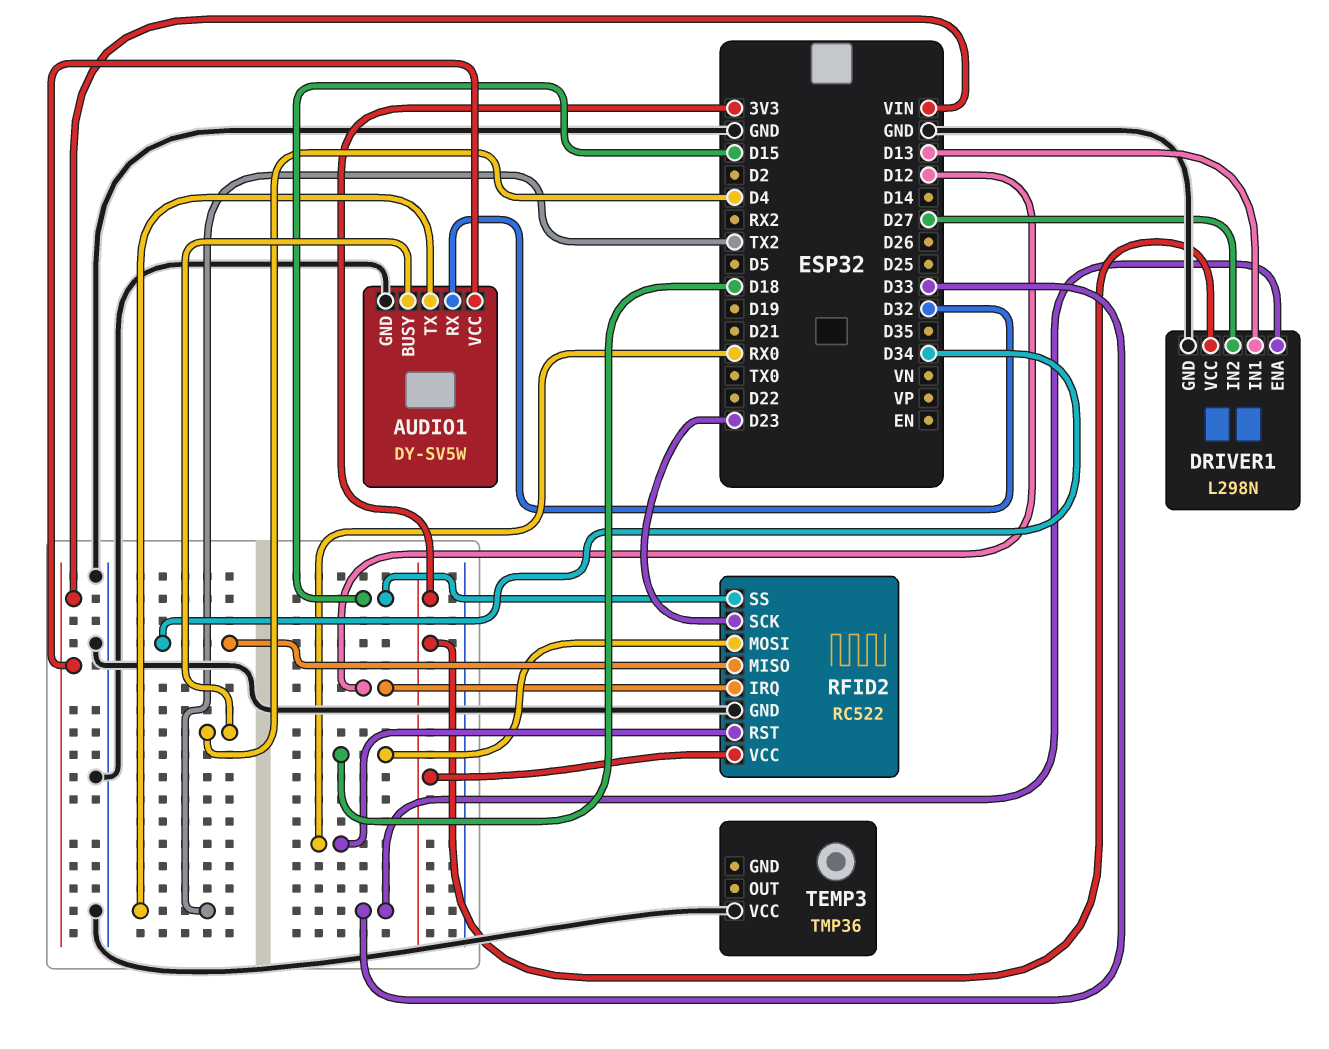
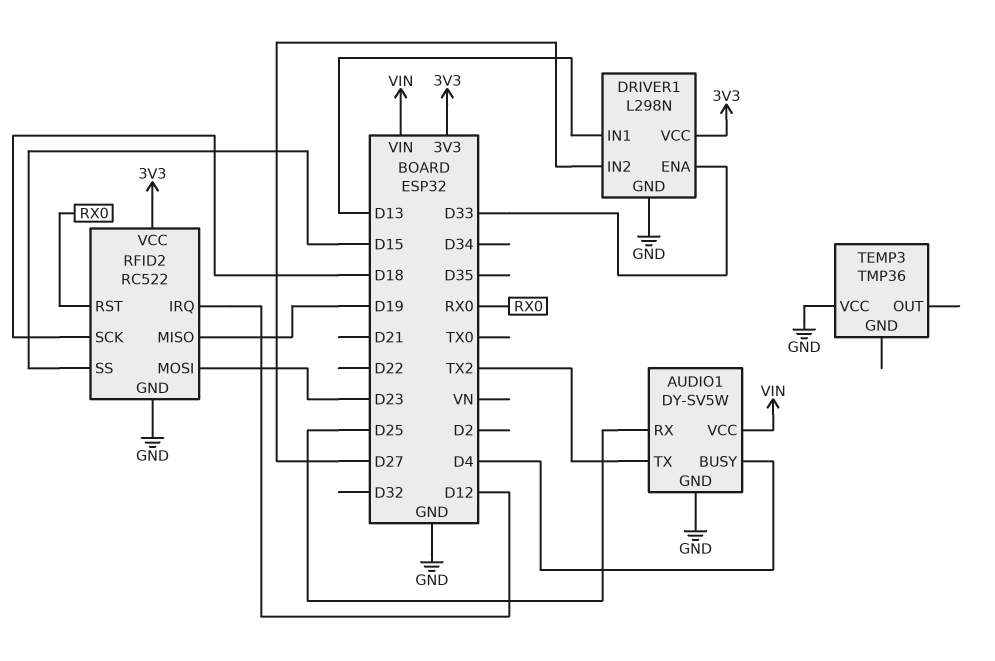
AUDIO1 pin RX: D32 -> D25
RFID2 pin MISO: D34 -> D19
RFID2 pin MOSI: D18 -> D23
RFID2 pin SCK: D23 -> D18

